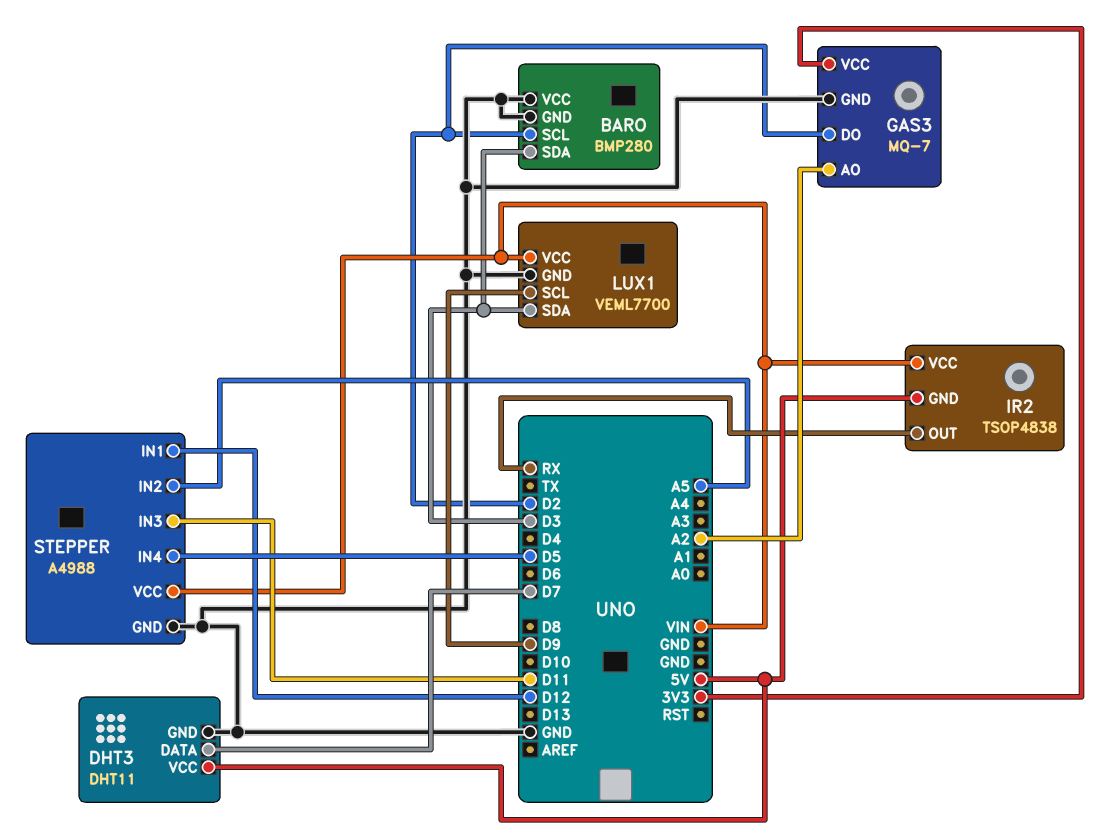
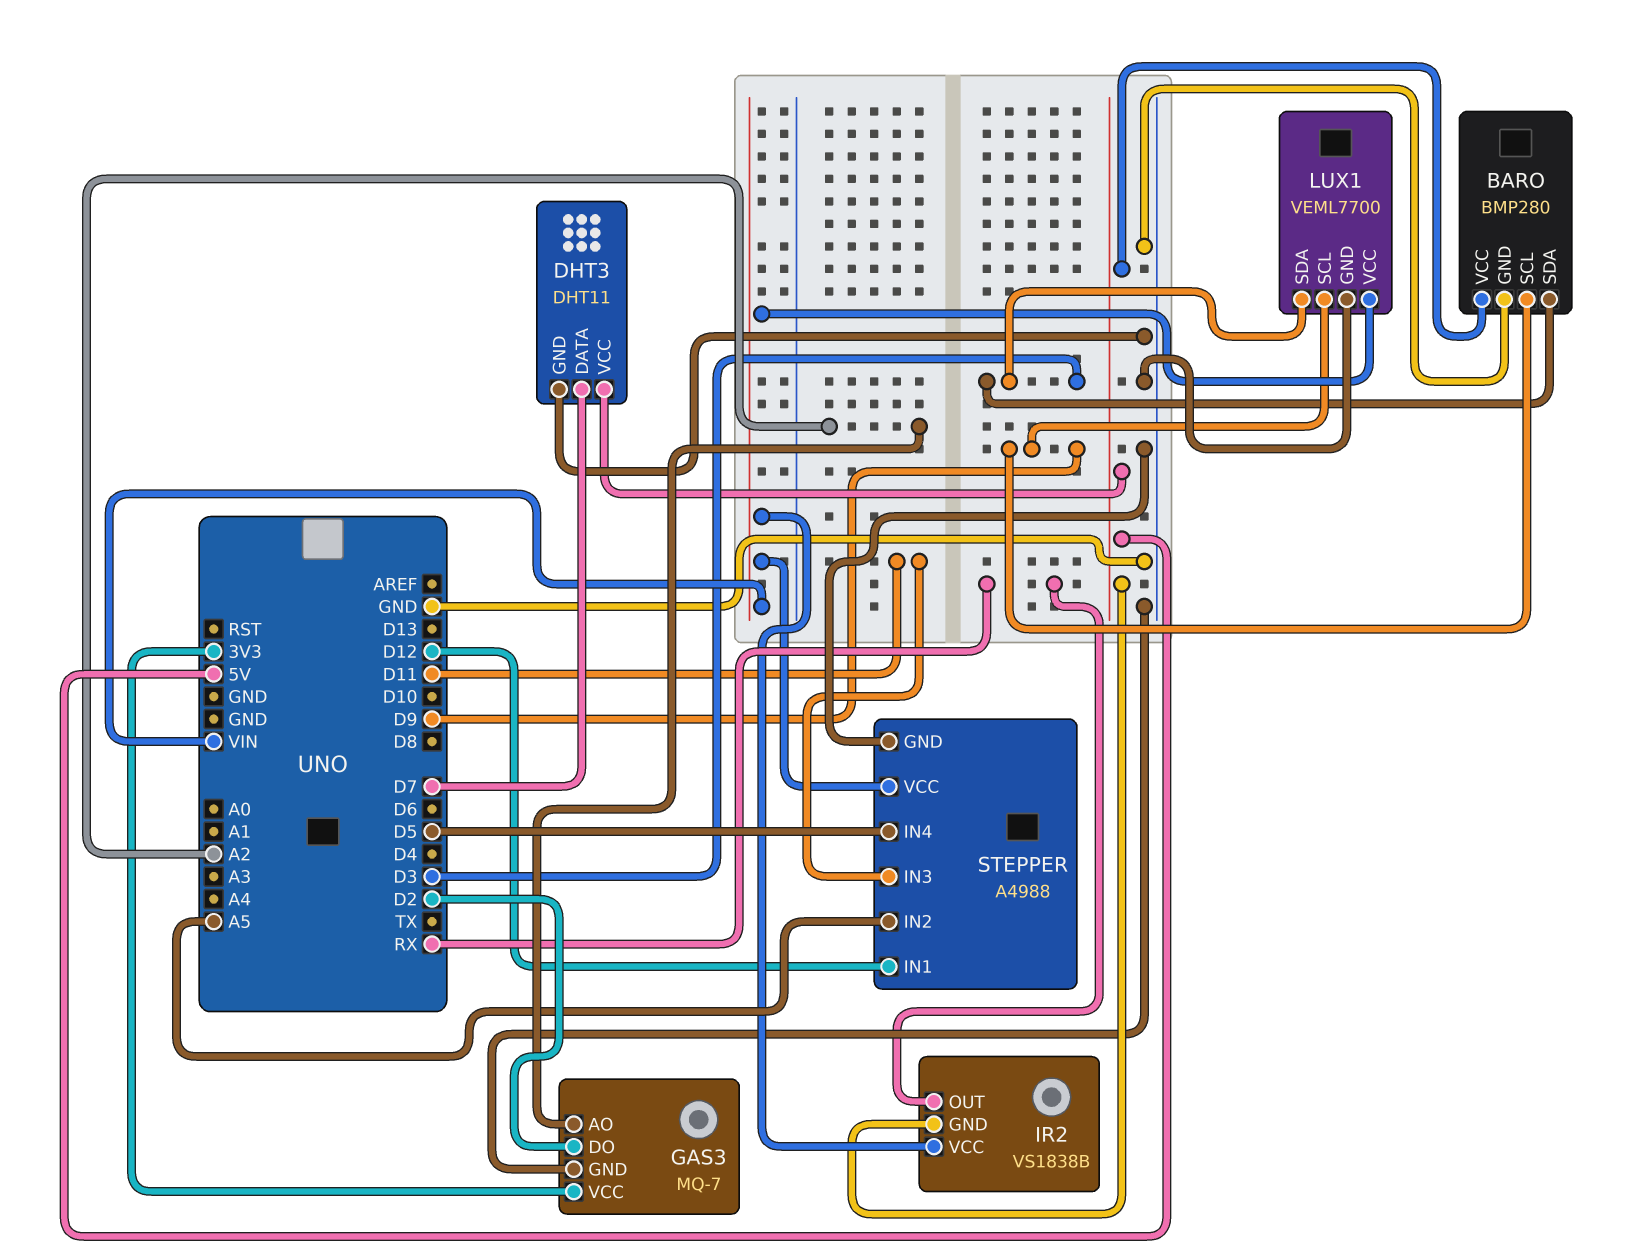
BARO pin SCL: D2 -> D9
BARO pin VCC: GND -> 5V
IR2: TSOP4838 -> VS1838B

